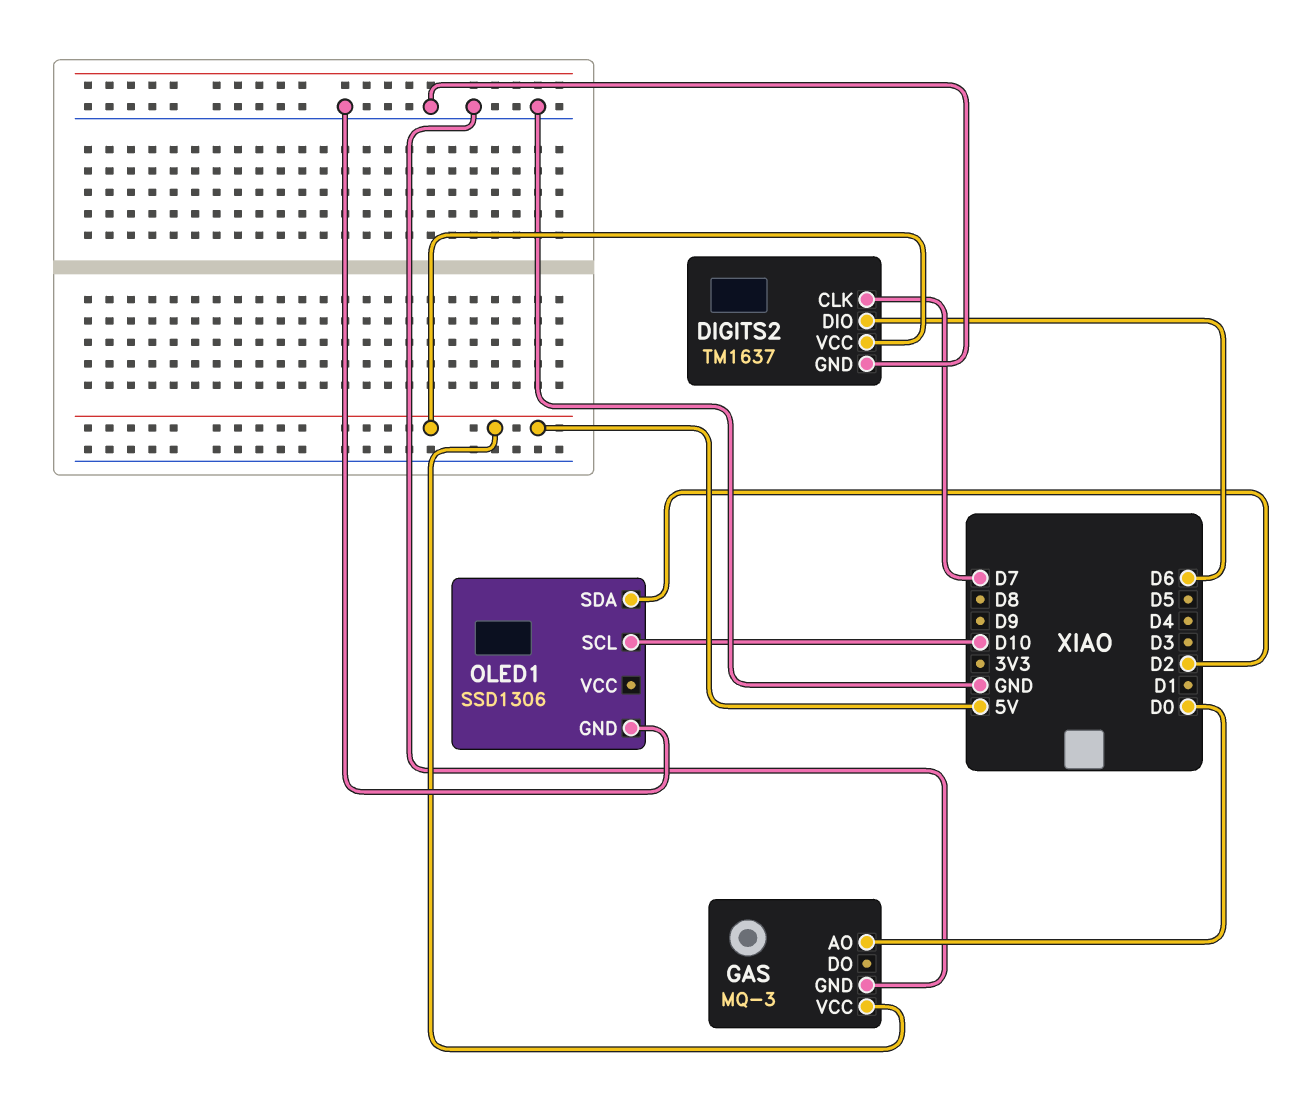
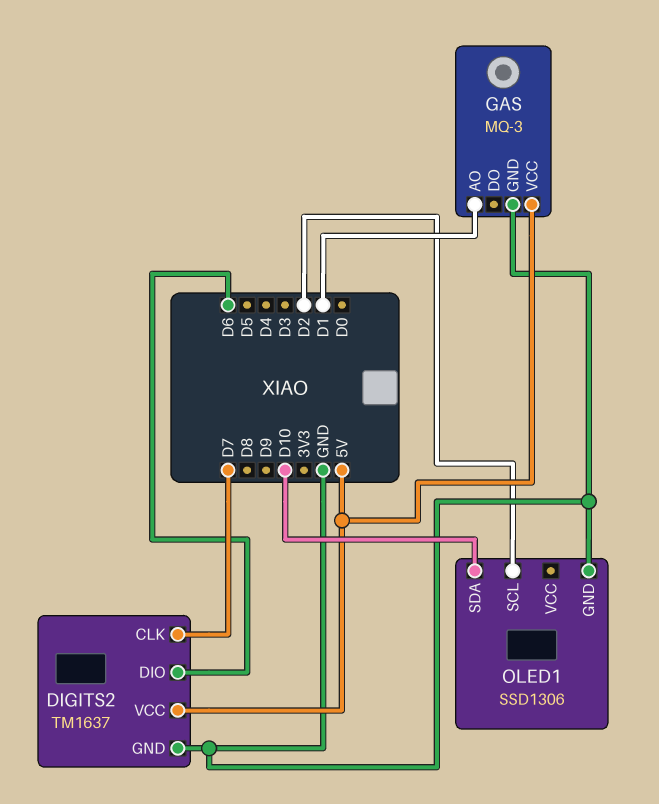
GAS pin AO: D0 -> D1
OLED1 pin SCL: D10 -> D2
OLED1 pin SDA: D2 -> D10

